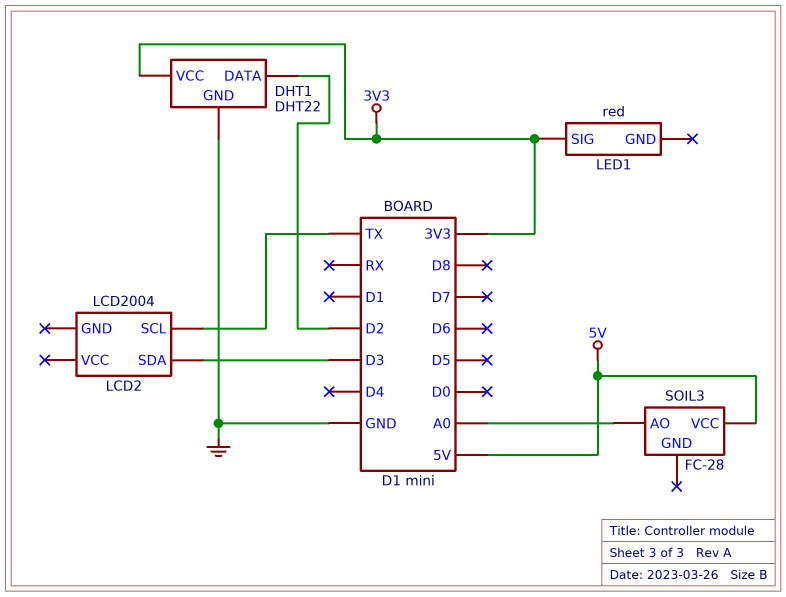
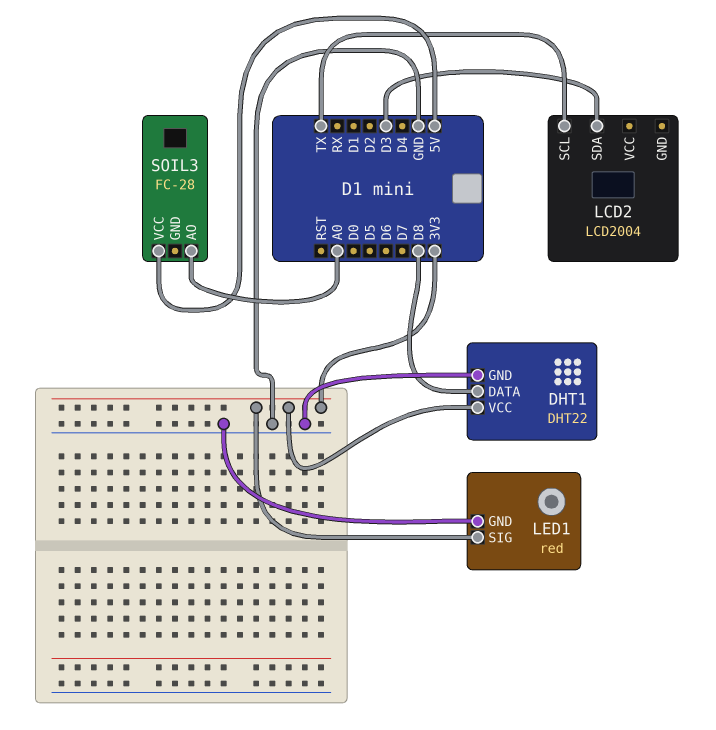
DHT1 pin DATA: D2 -> D8
LED1 pin GND: none -> GND

